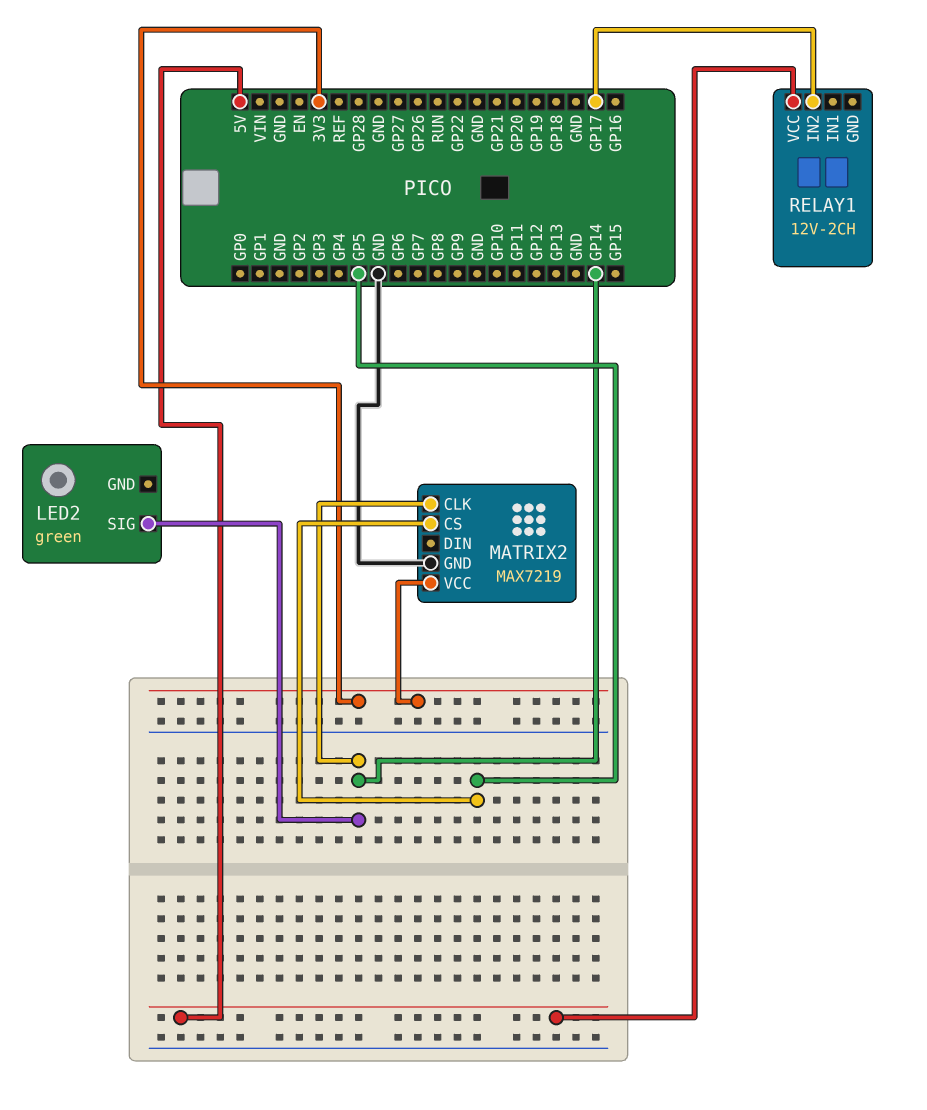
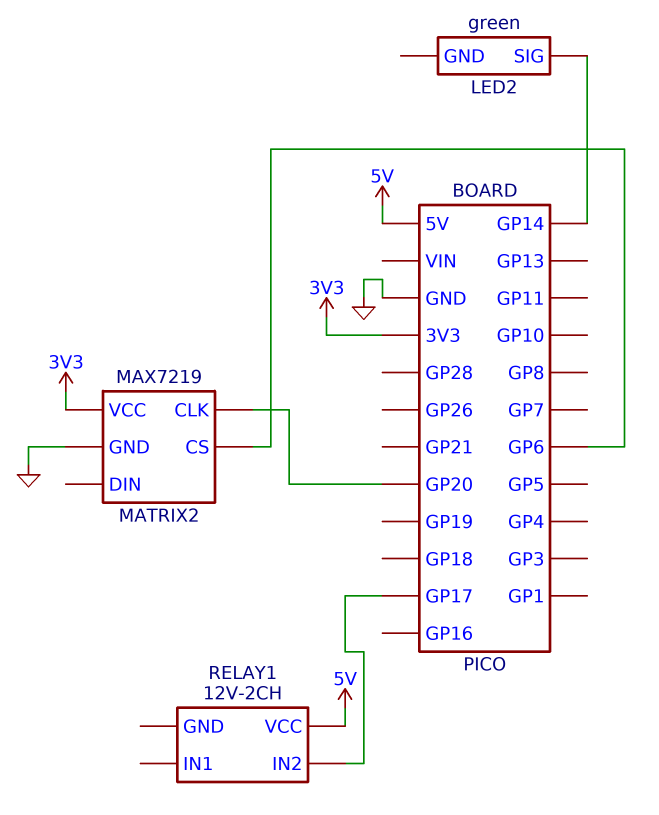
MATRIX2 pin CLK: GP14 -> GP20
MATRIX2 pin CS: GP5 -> GP6

